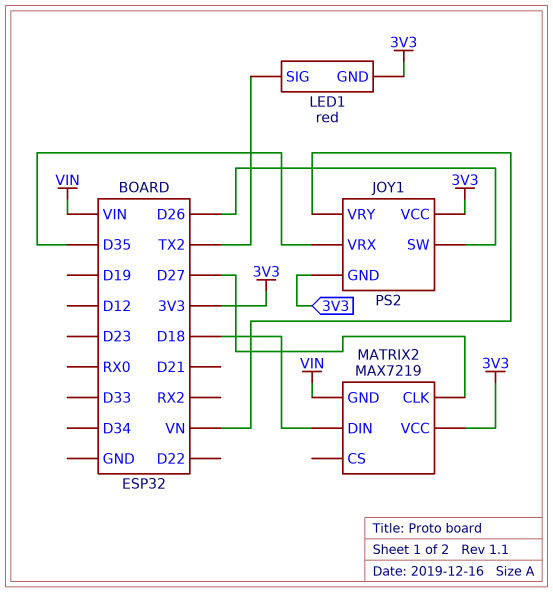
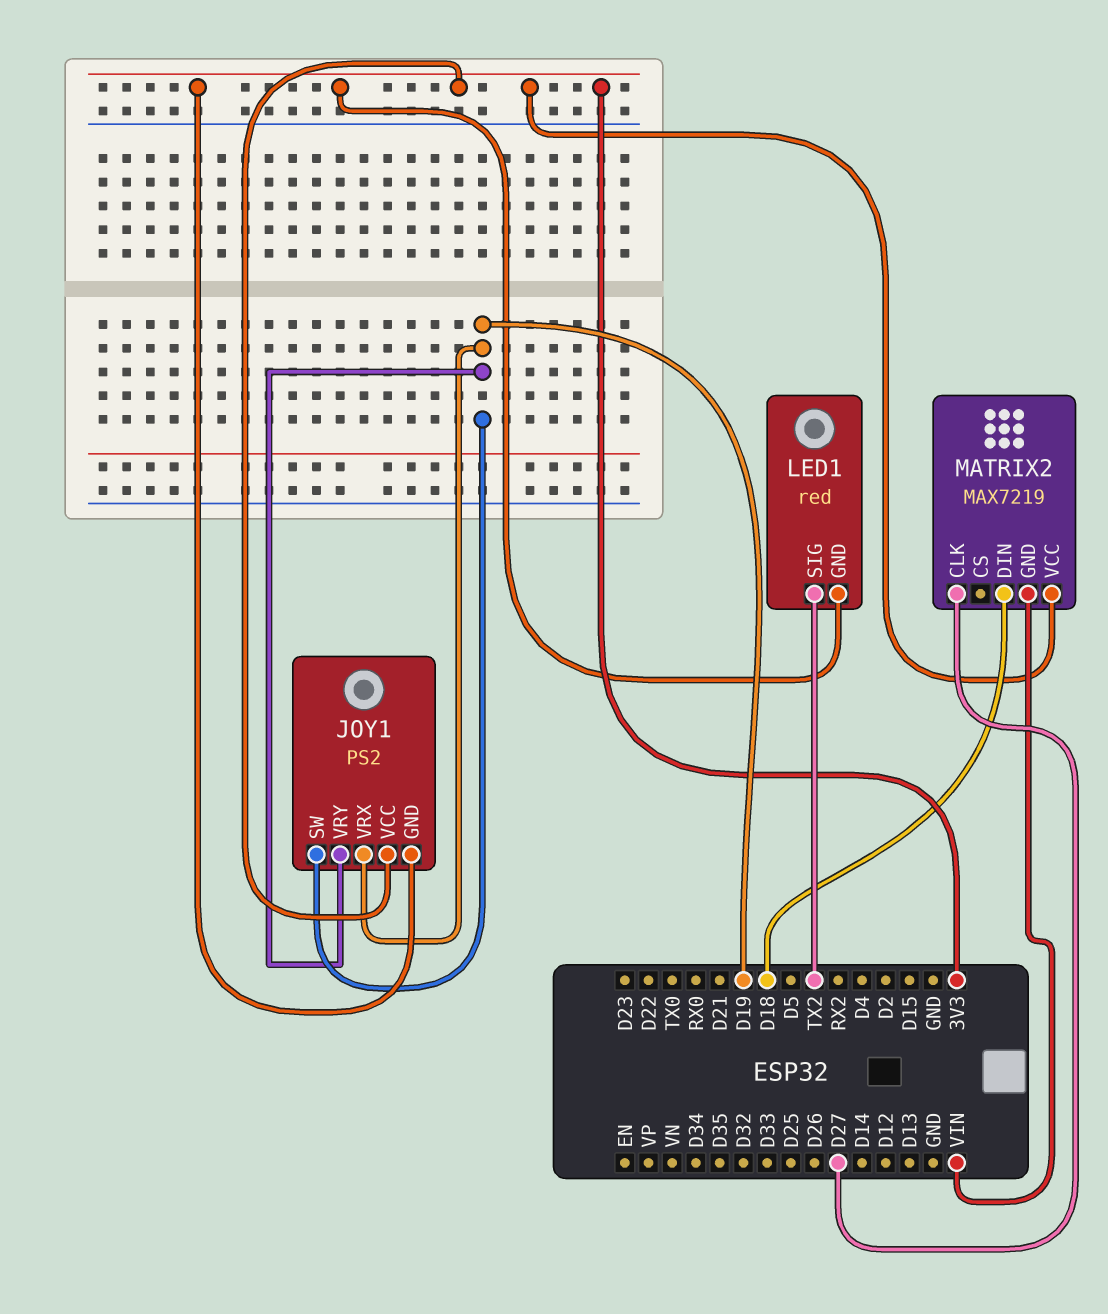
JOY1 pin SW: D26 -> D19
JOY1 pin VRX: D35 -> D19
JOY1 pin VRY: VN -> D19

